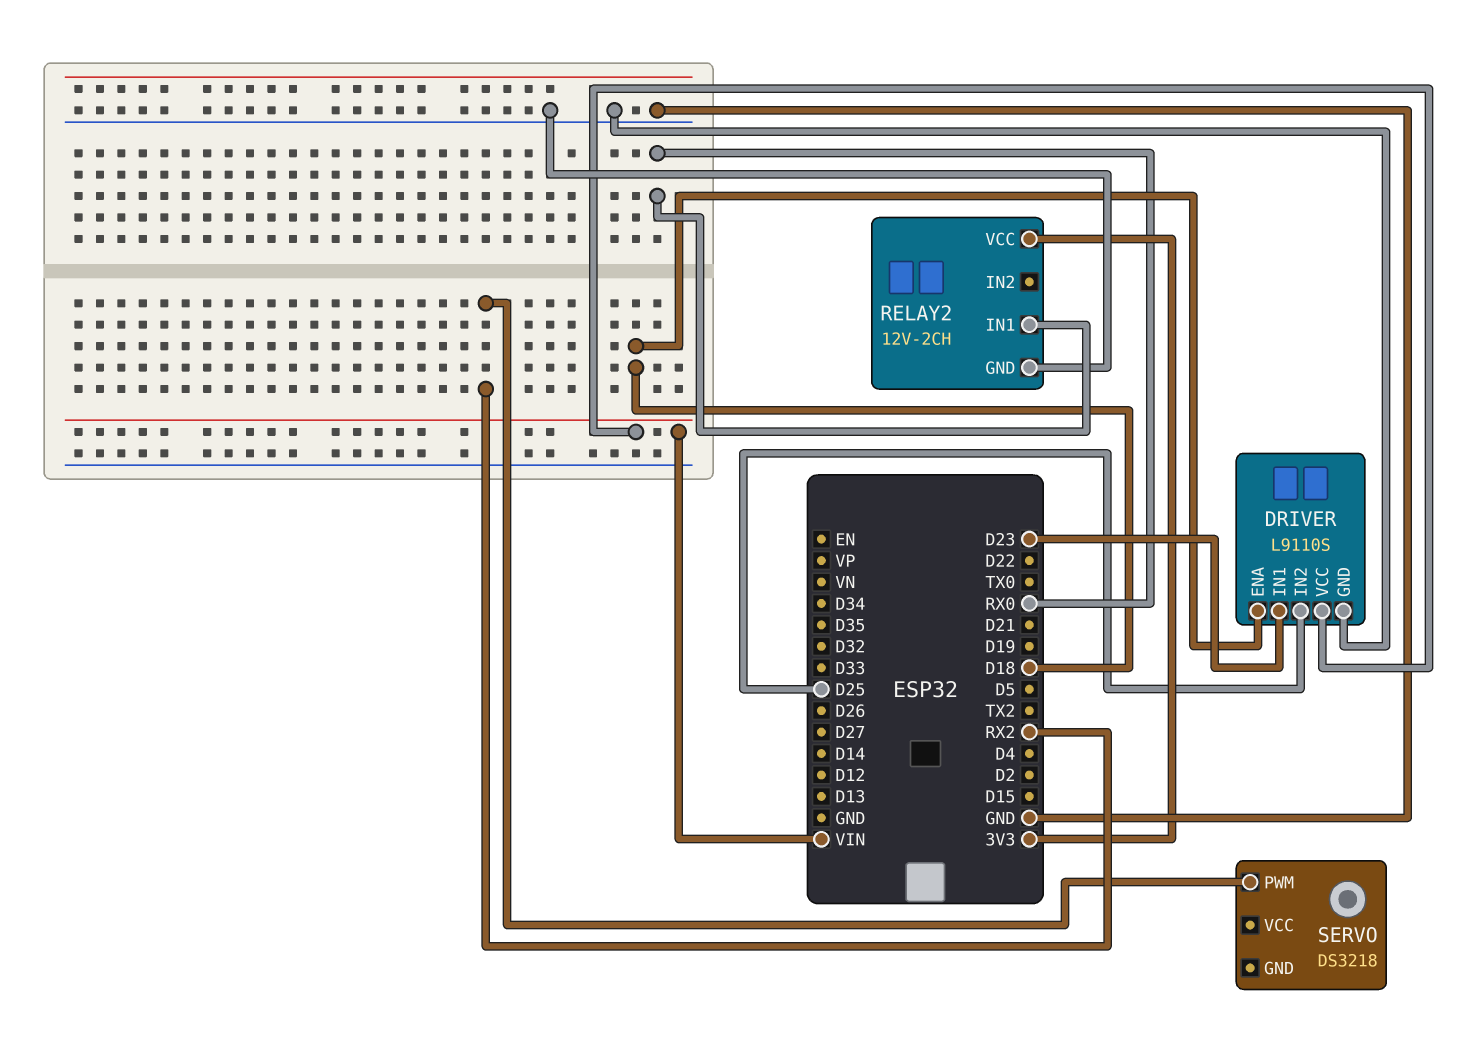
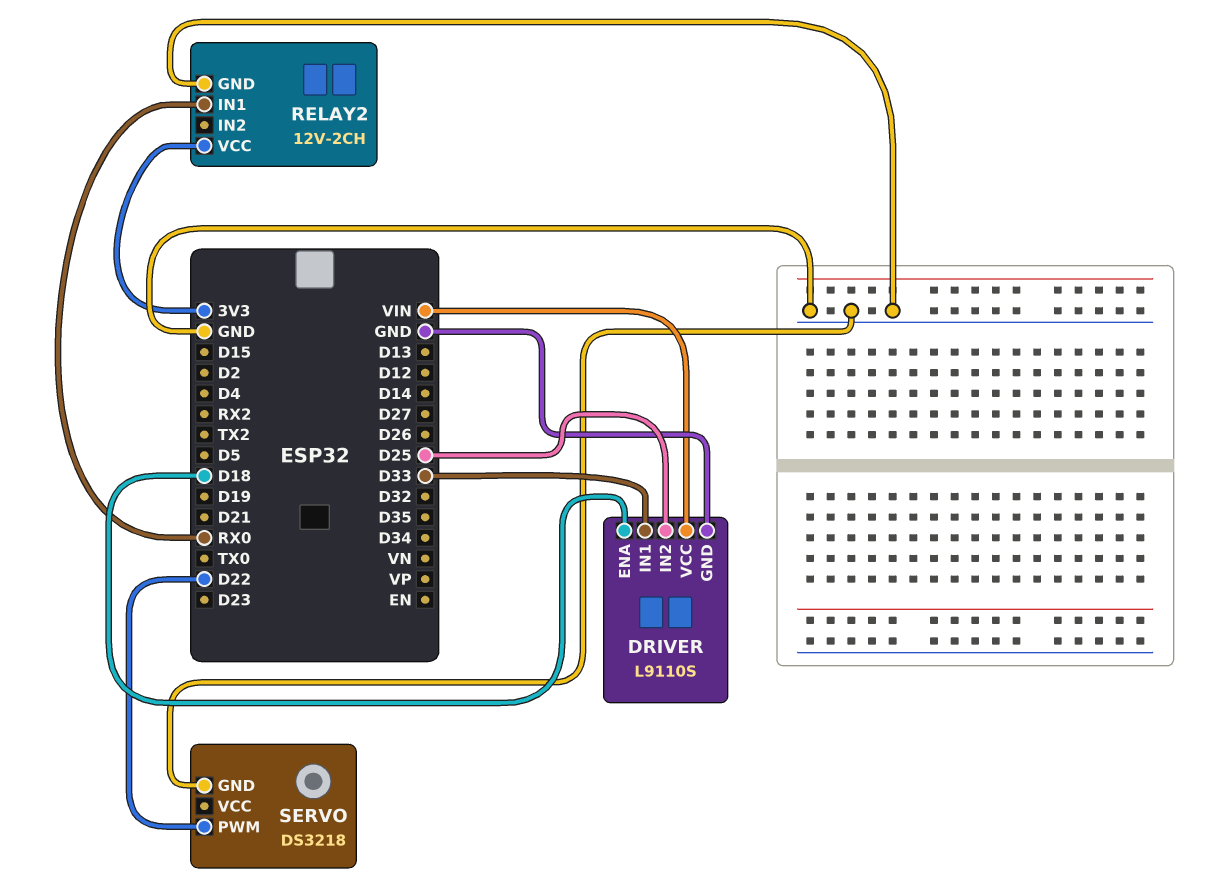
DRIVER pin IN1: D23 -> D33
SERVO pin GND: none -> GND
SERVO pin PWM: RX2 -> D22

